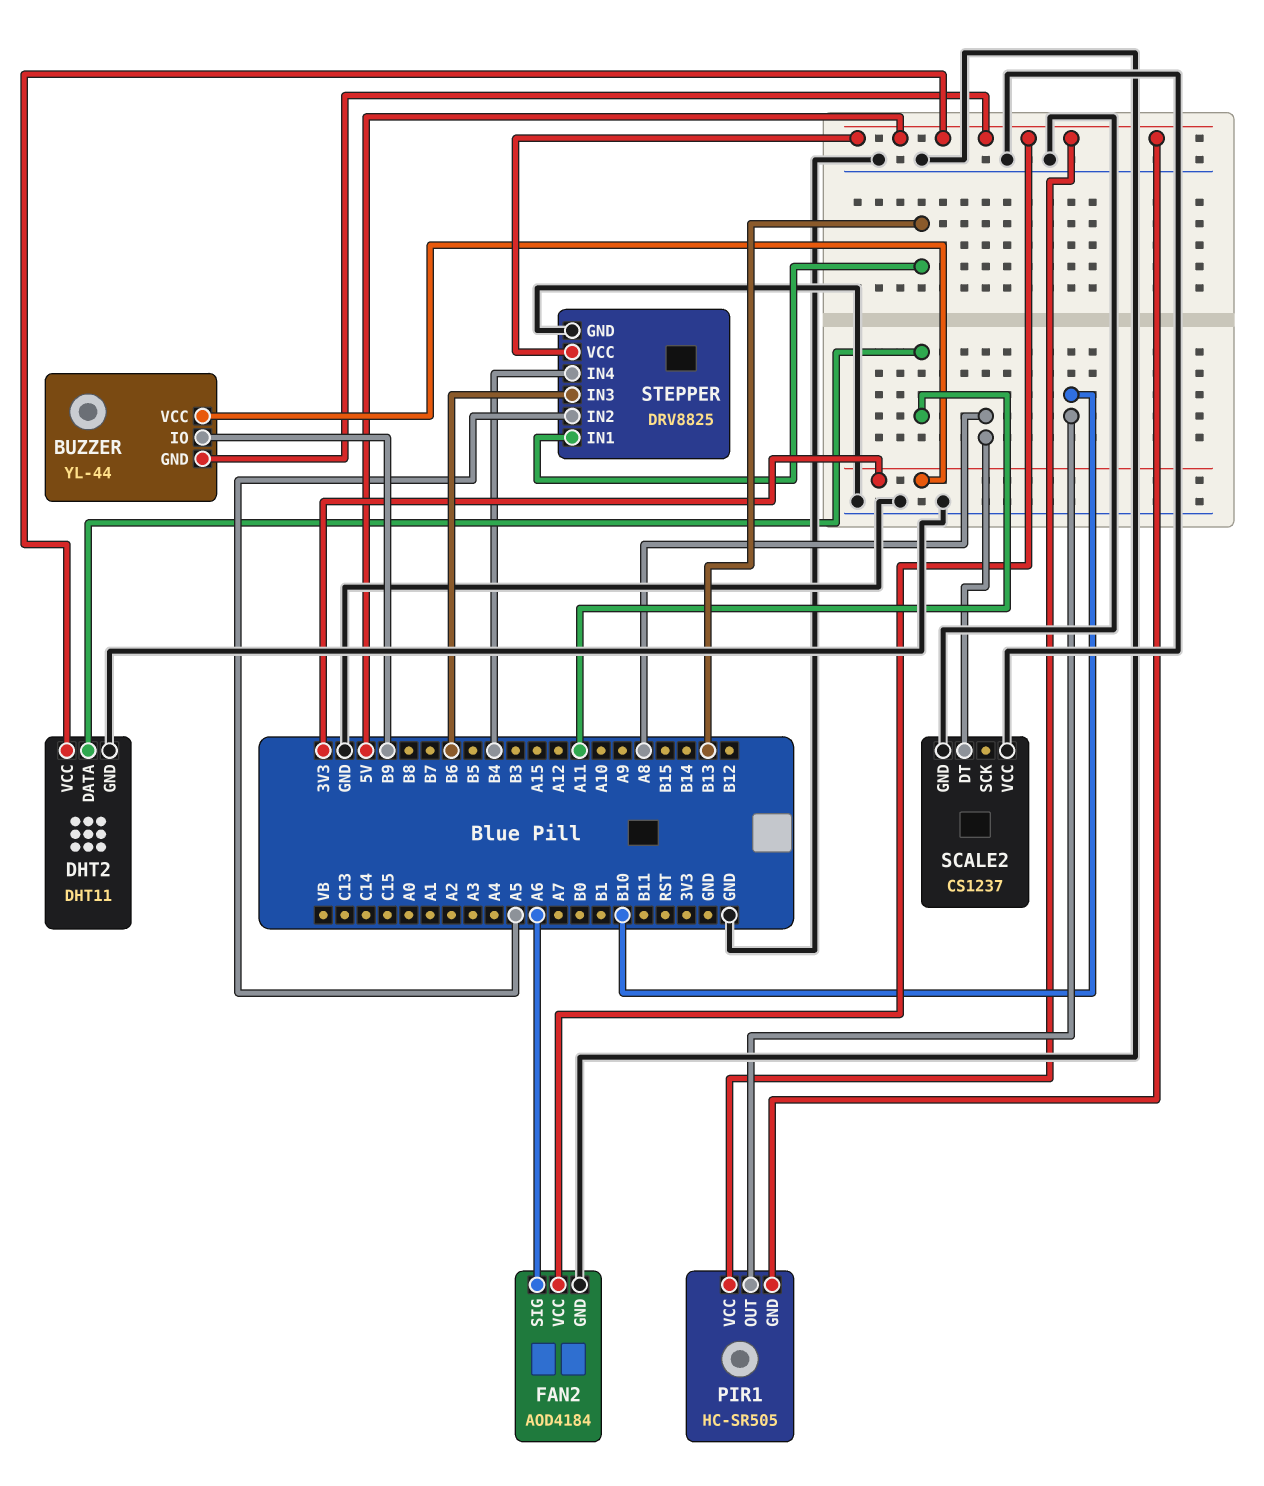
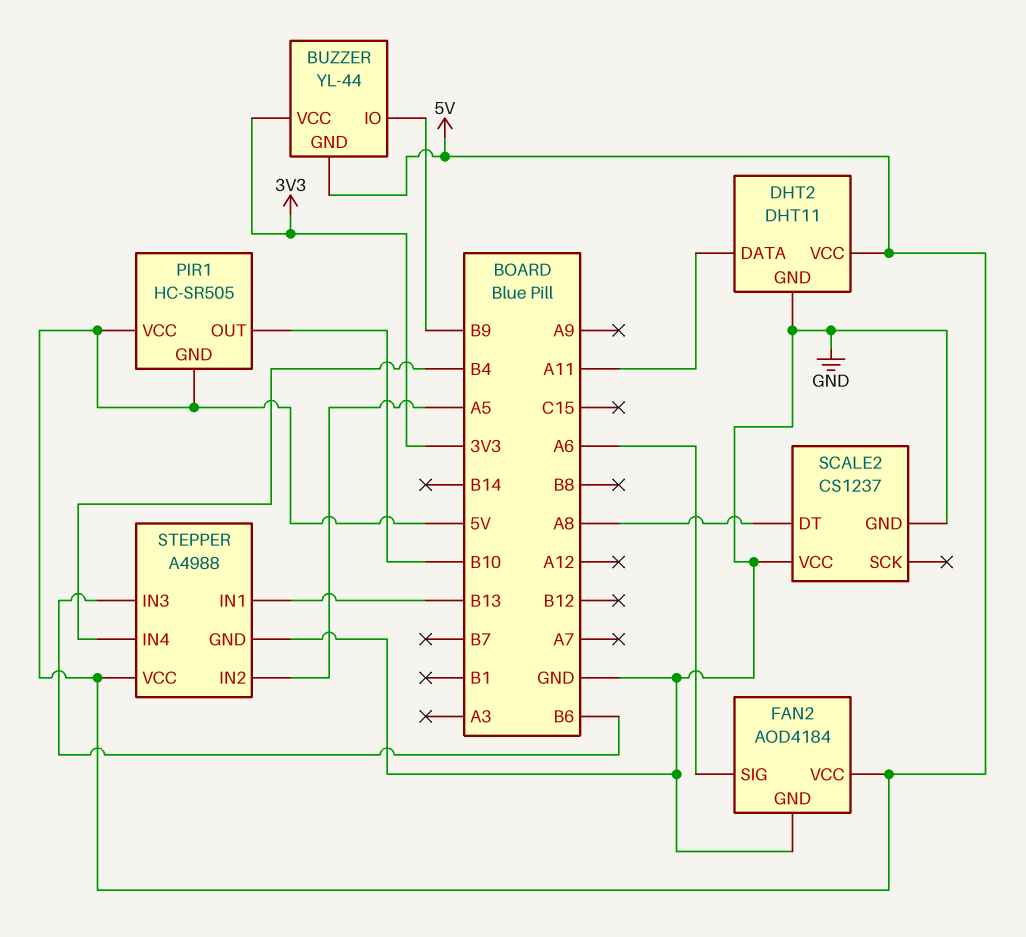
STEPPER: DRV8825 -> A4988

